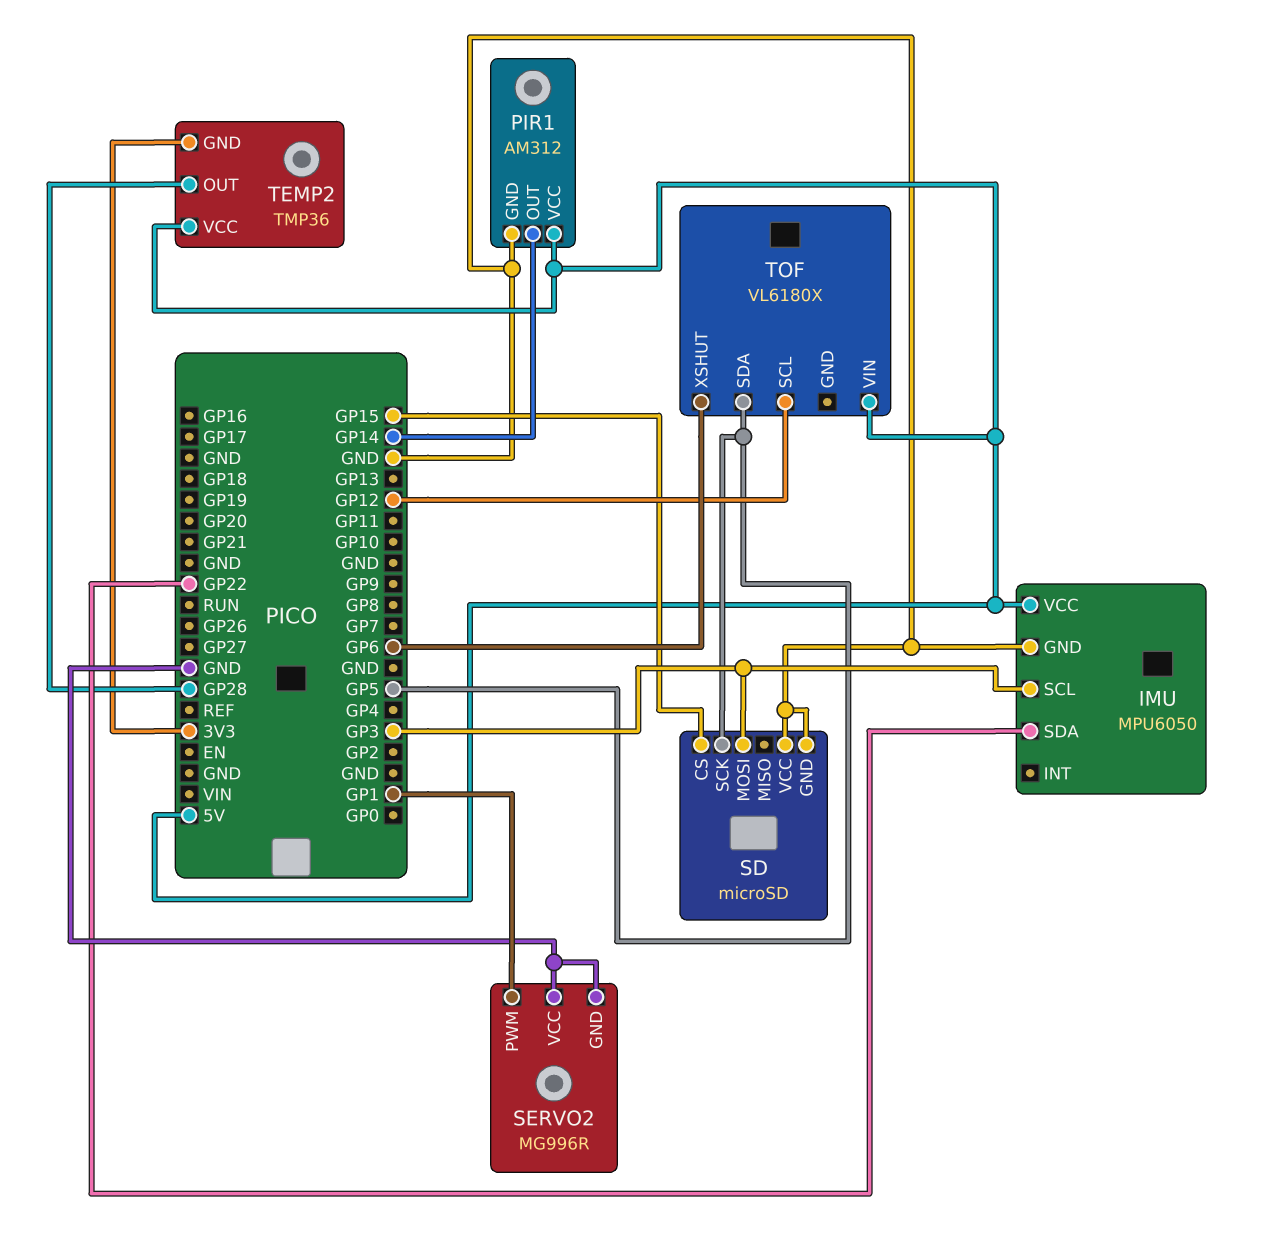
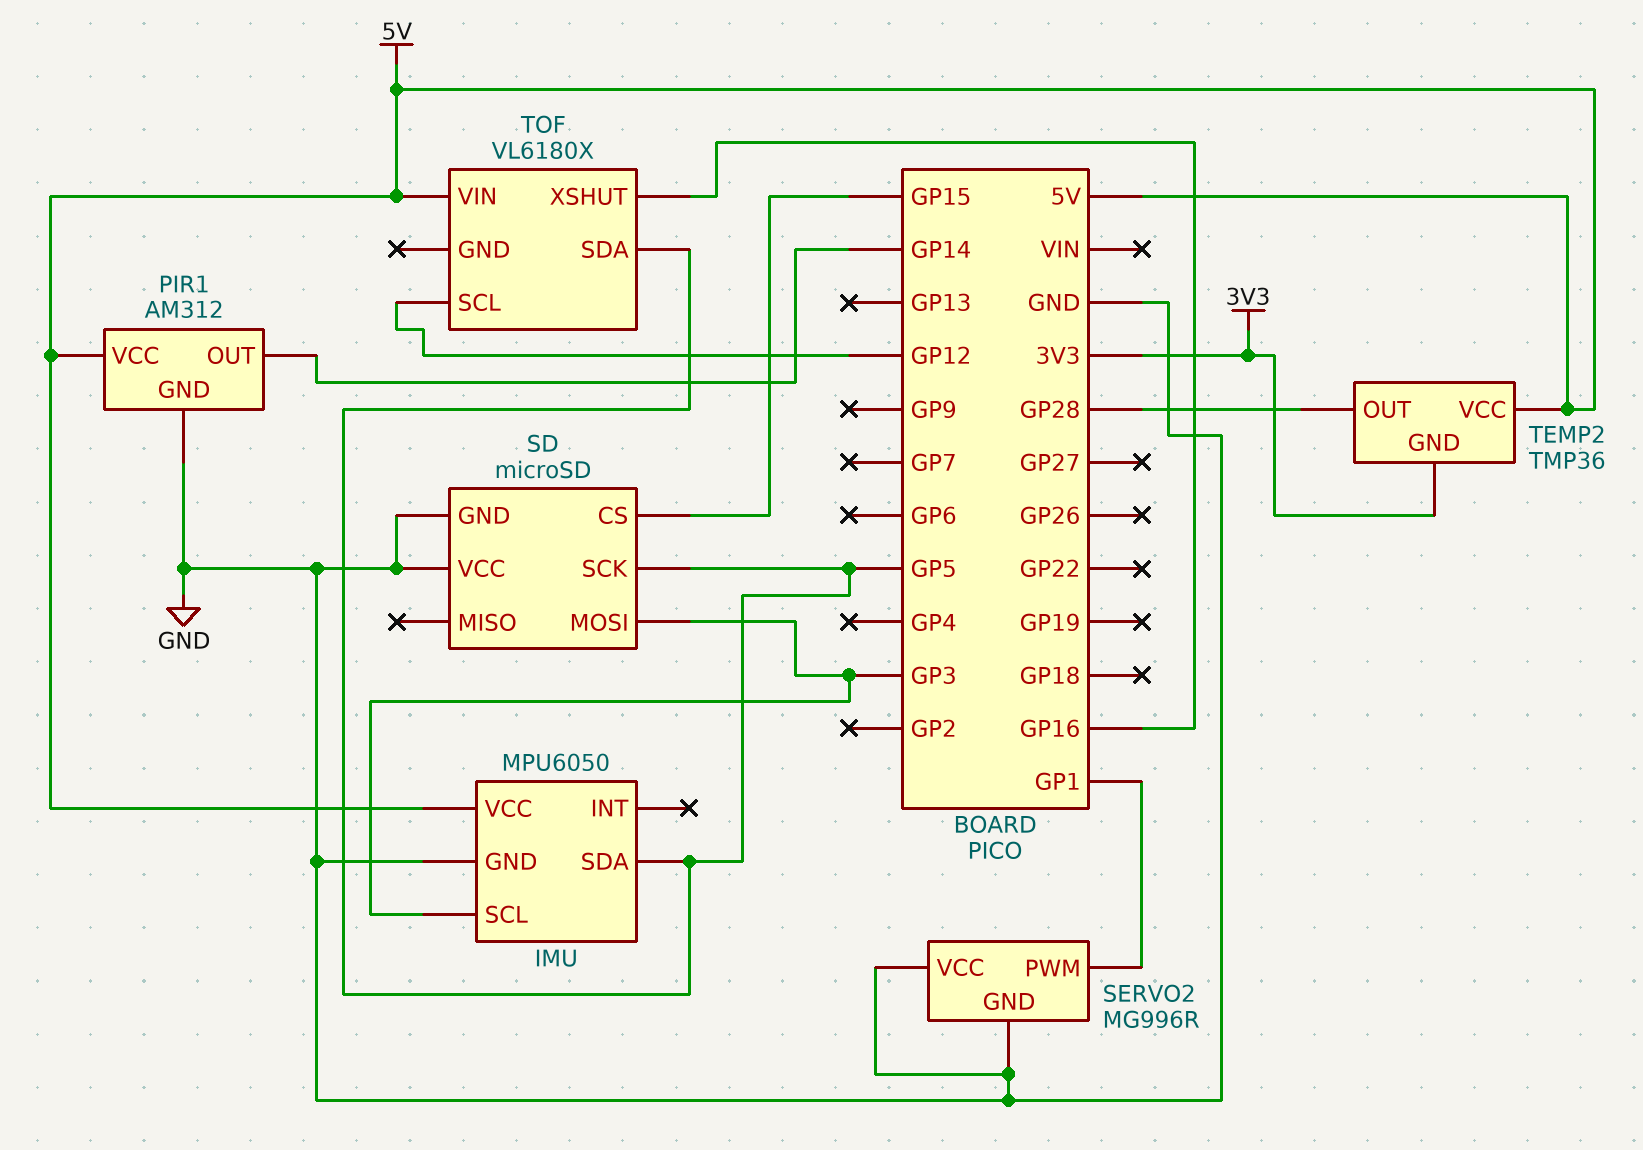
IMU pin SDA: GP22 -> GP5
TOF pin XSHUT: GP6 -> GP16

